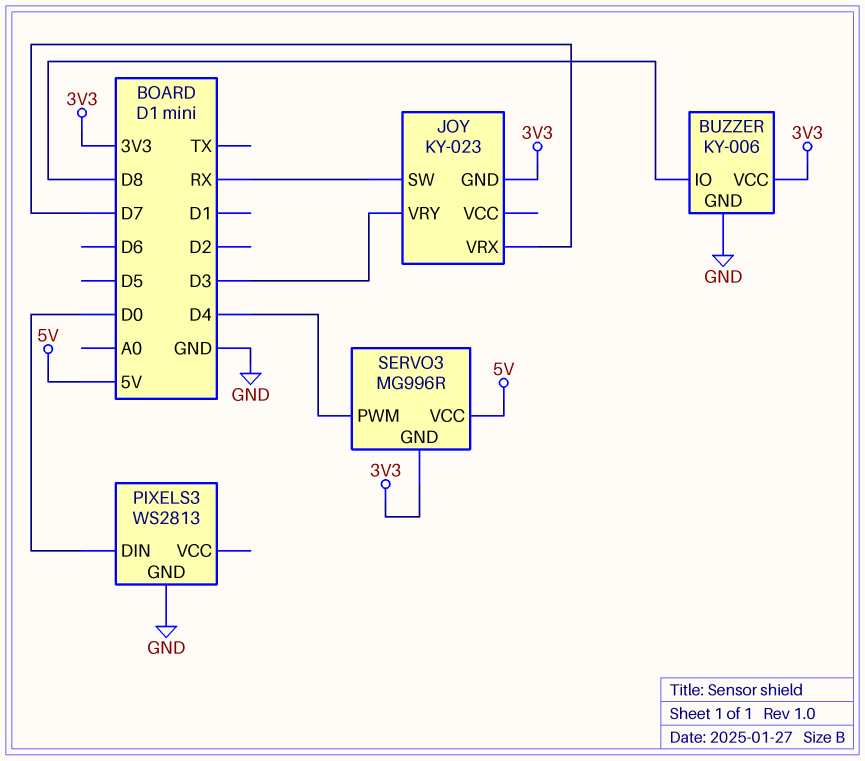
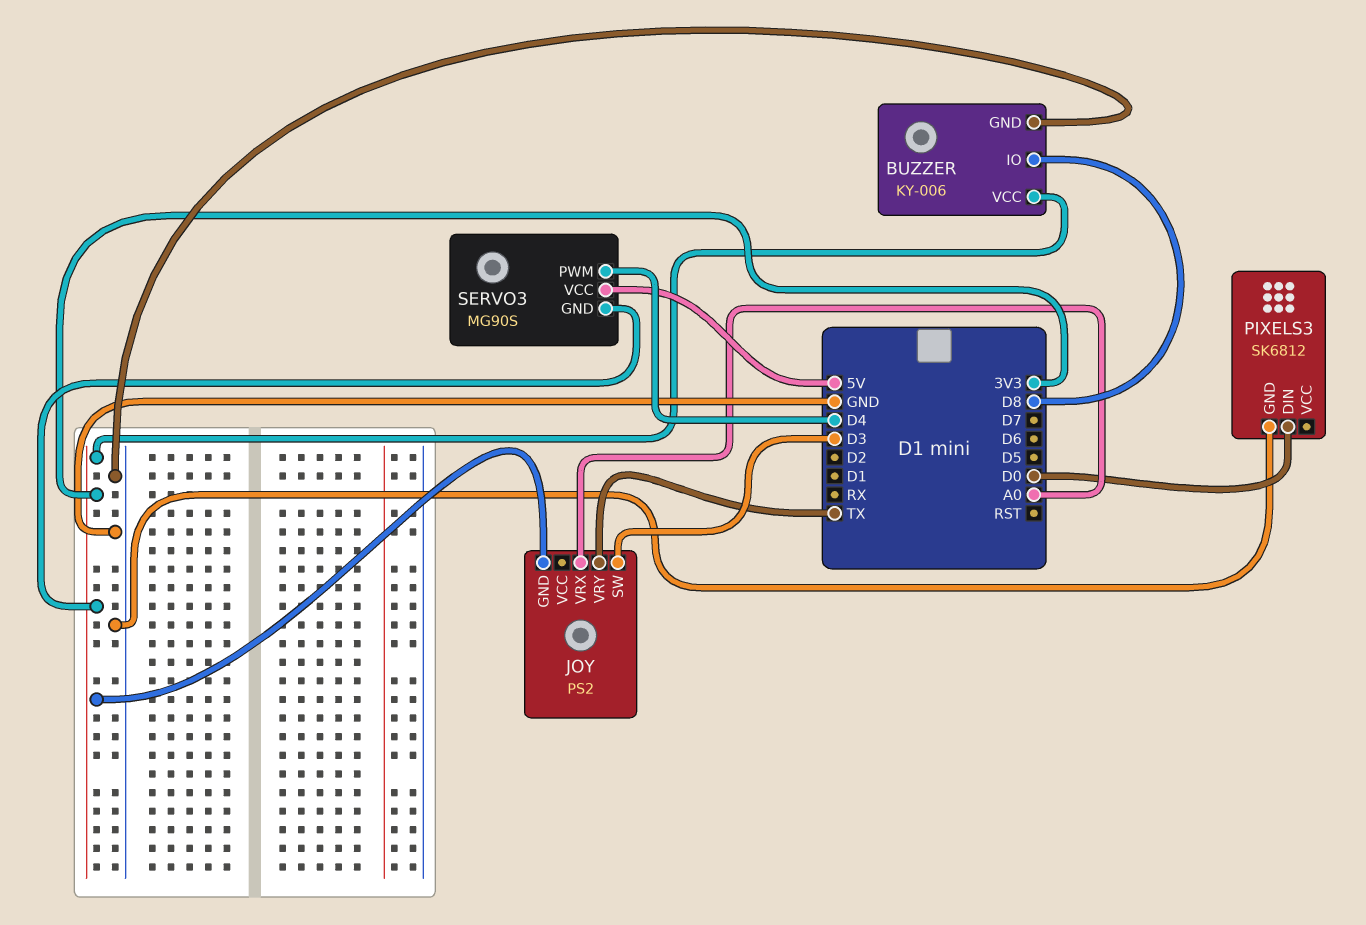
JOY: KY-023 -> PS2
JOY pin SW: RX -> D3
JOY pin VRX: D7 -> A0
JOY pin VRY: D3 -> TX
PIXELS3: WS2813 -> SK6812
SERVO3: MG996R -> MG90S

